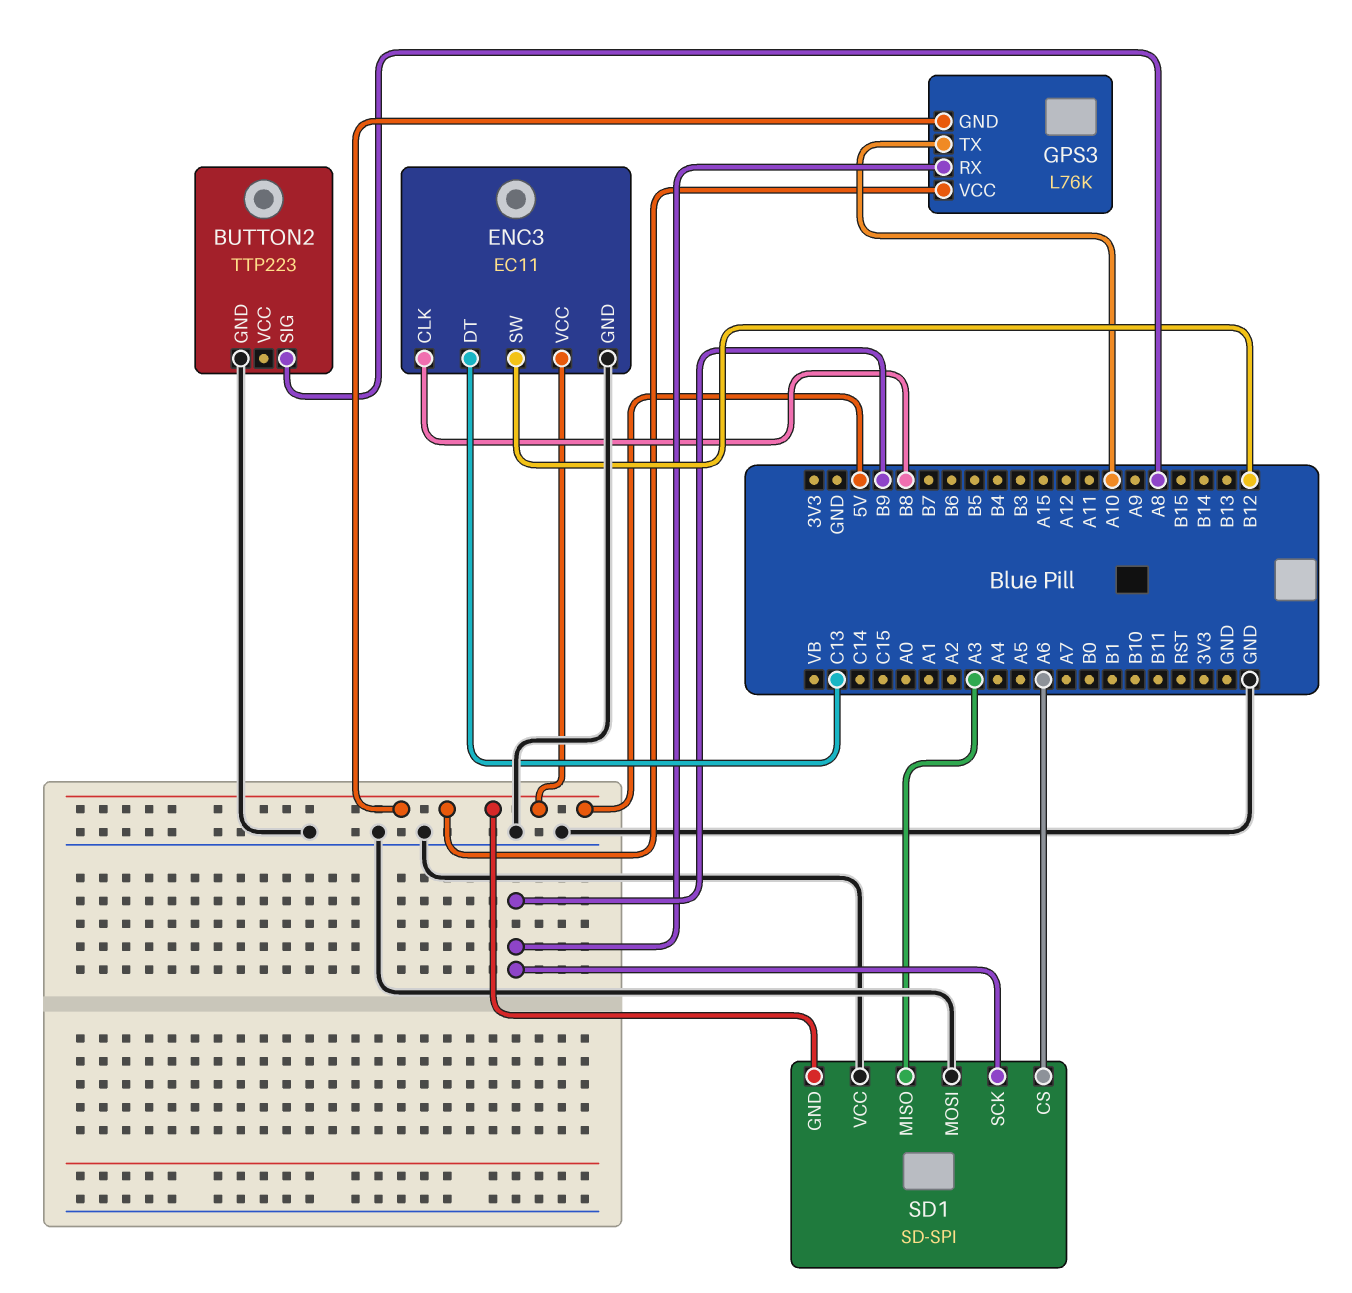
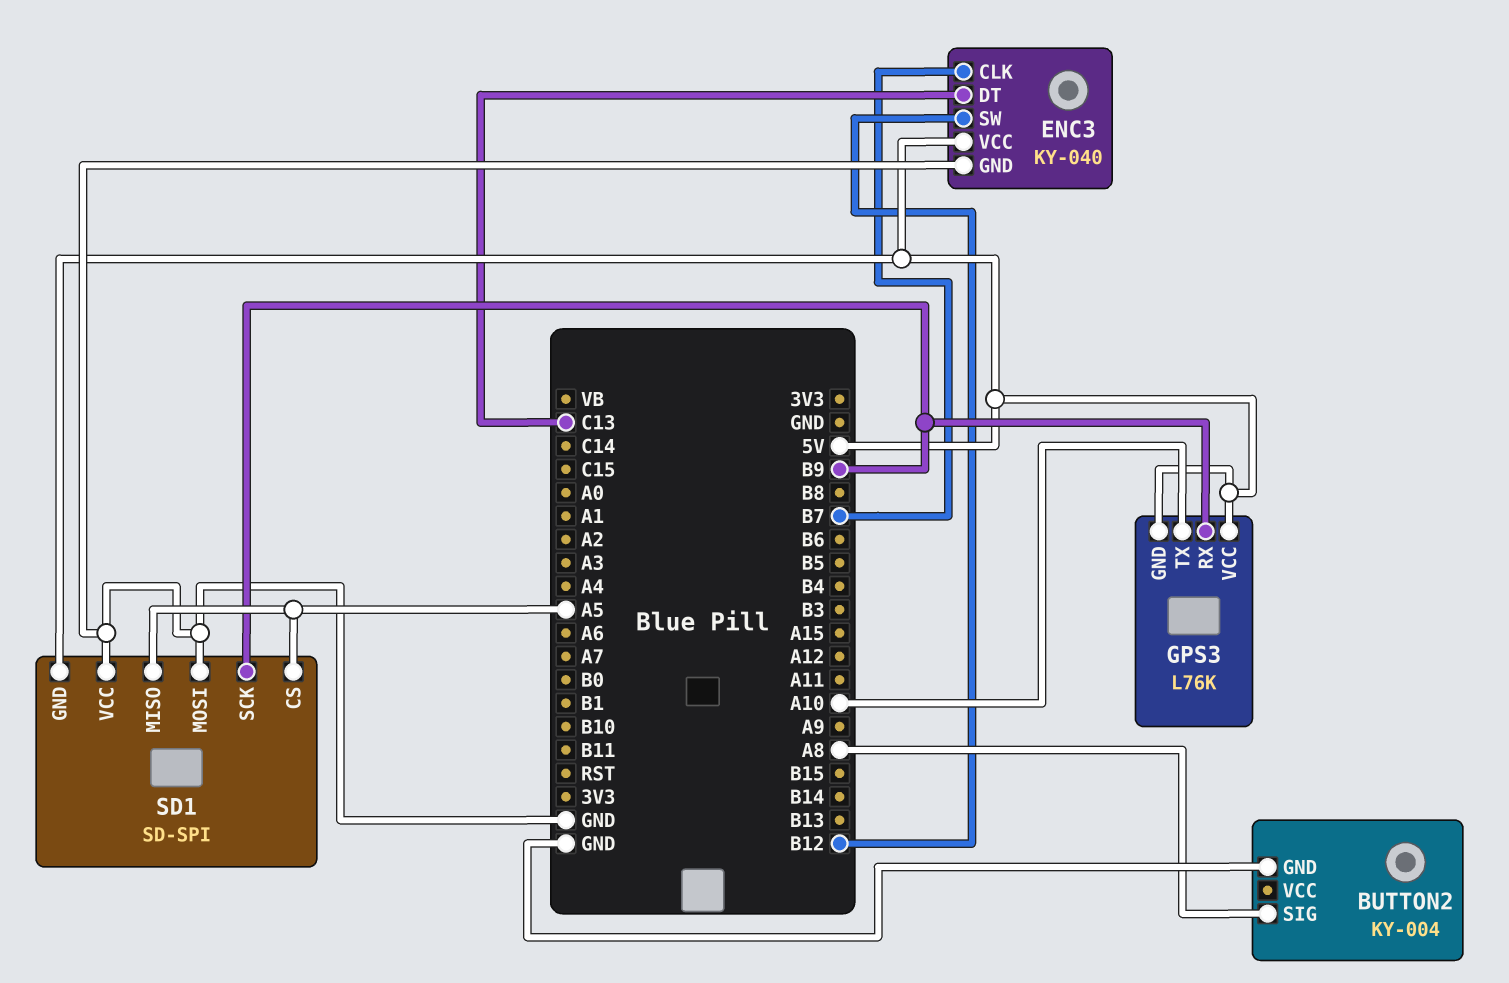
BUTTON2: TTP223 -> KY-004
ENC3: EC11 -> KY-040
ENC3 pin CLK: B8 -> B7
SD1 pin CS: A6 -> A5
SD1 pin MISO: A3 -> A5

